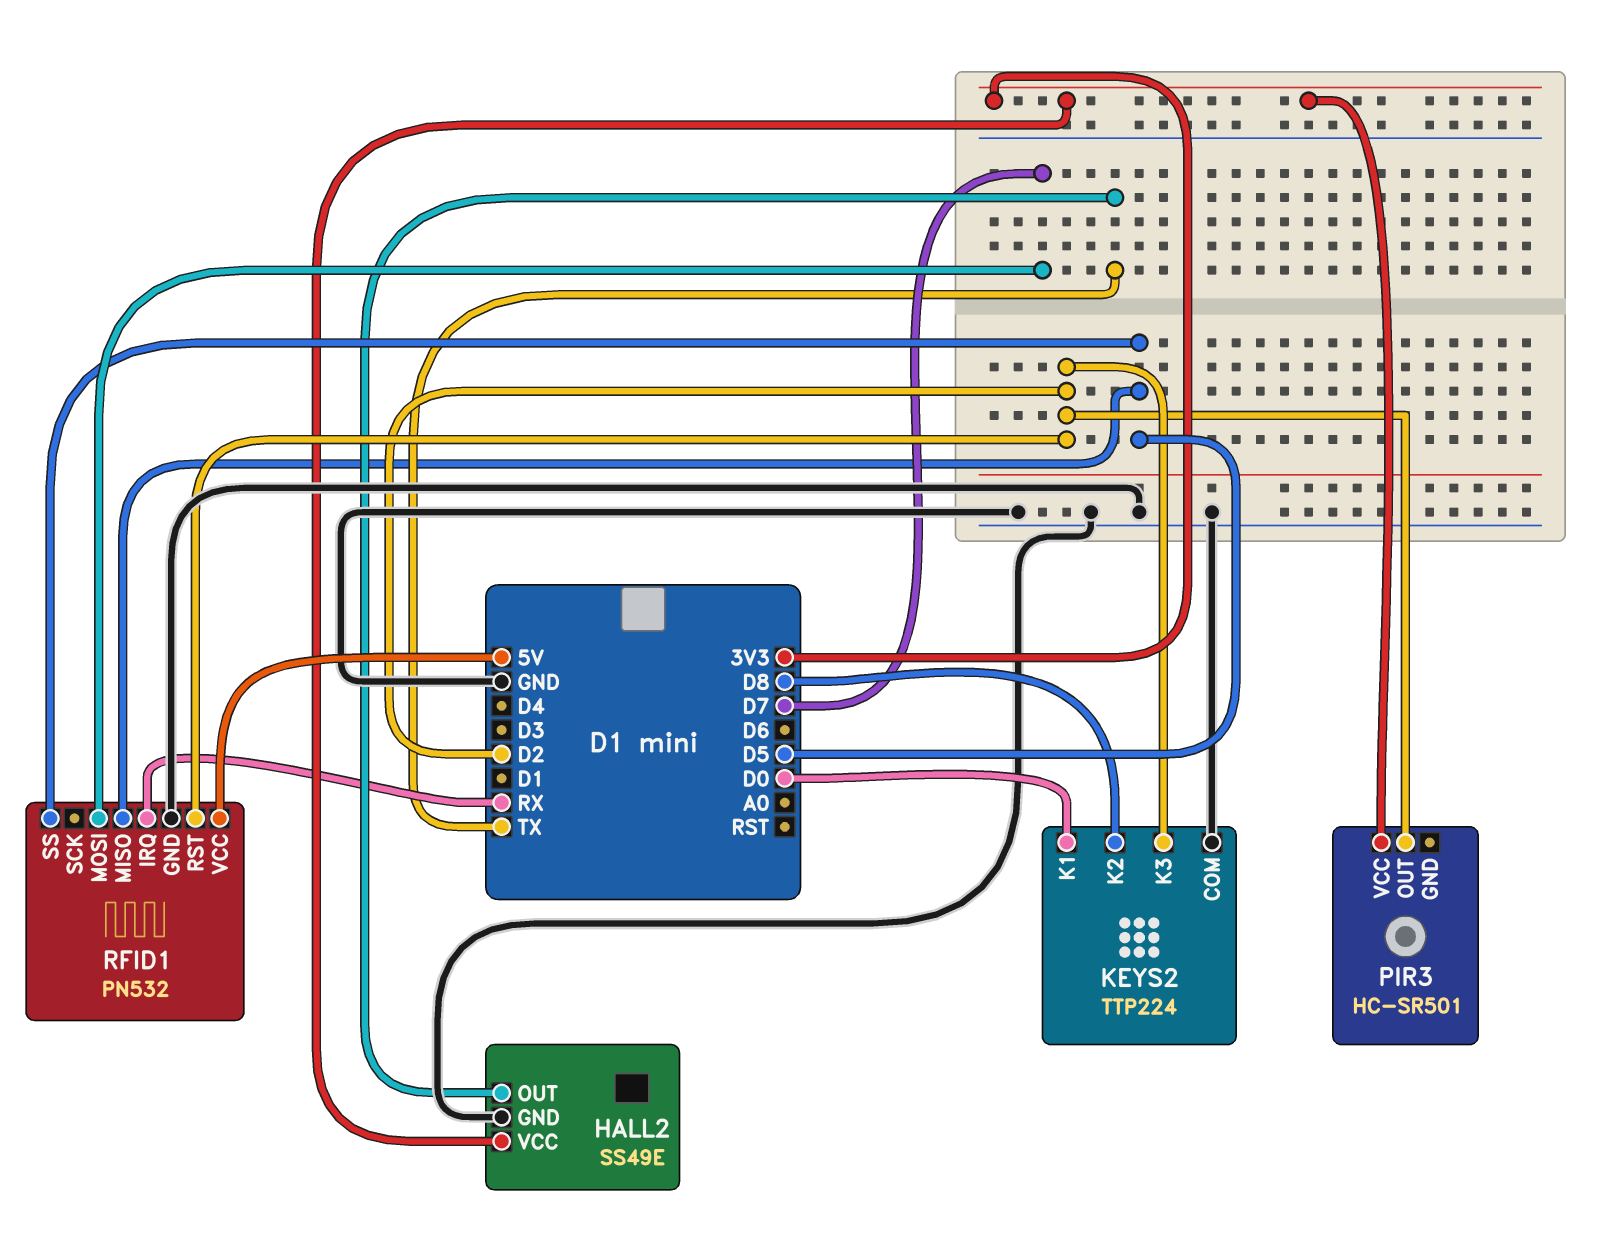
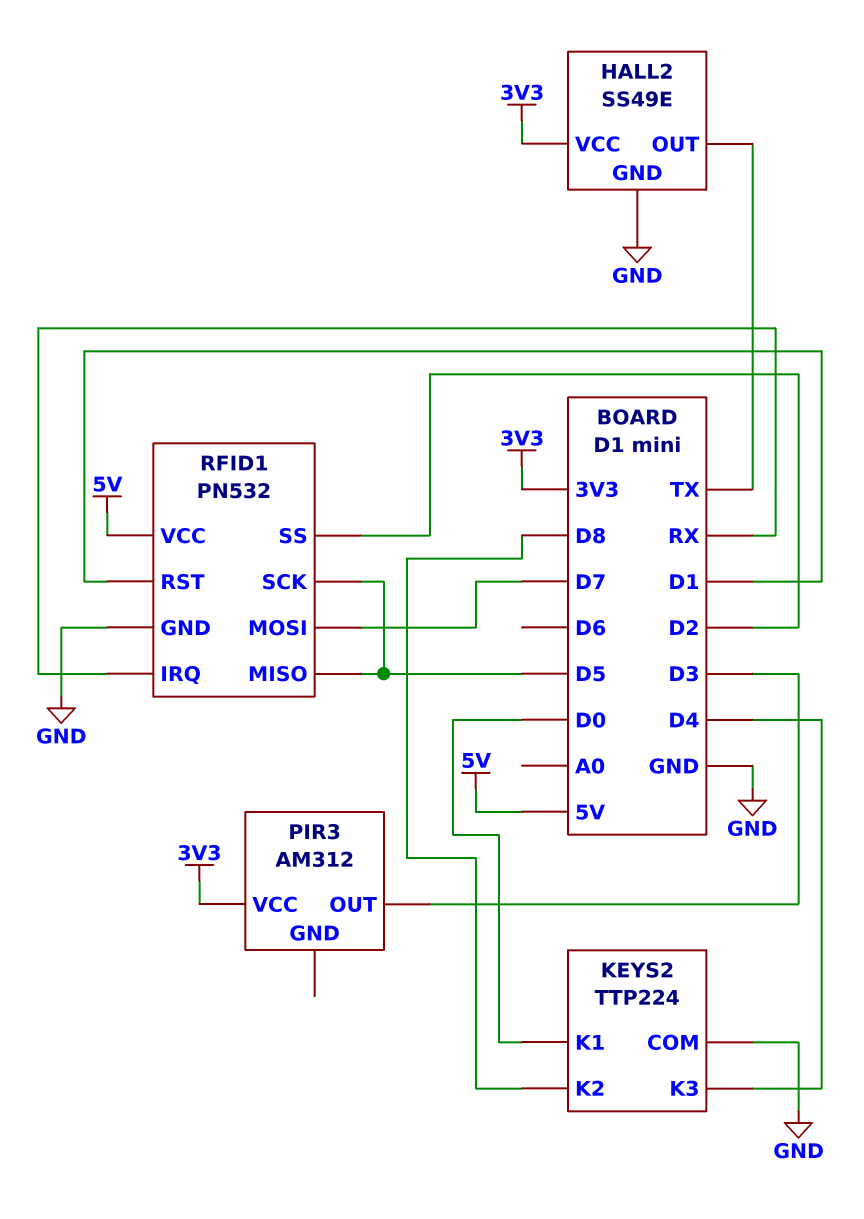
KEYS2 pin K3: D2 -> D4
PIR3: HC-SR501 -> AM312
PIR3 pin OUT: D2 -> D3
RFID1 pin RST: D2 -> D1
RFID1 pin SCK: none -> D5
RFID1 pin SS: D5 -> D2

